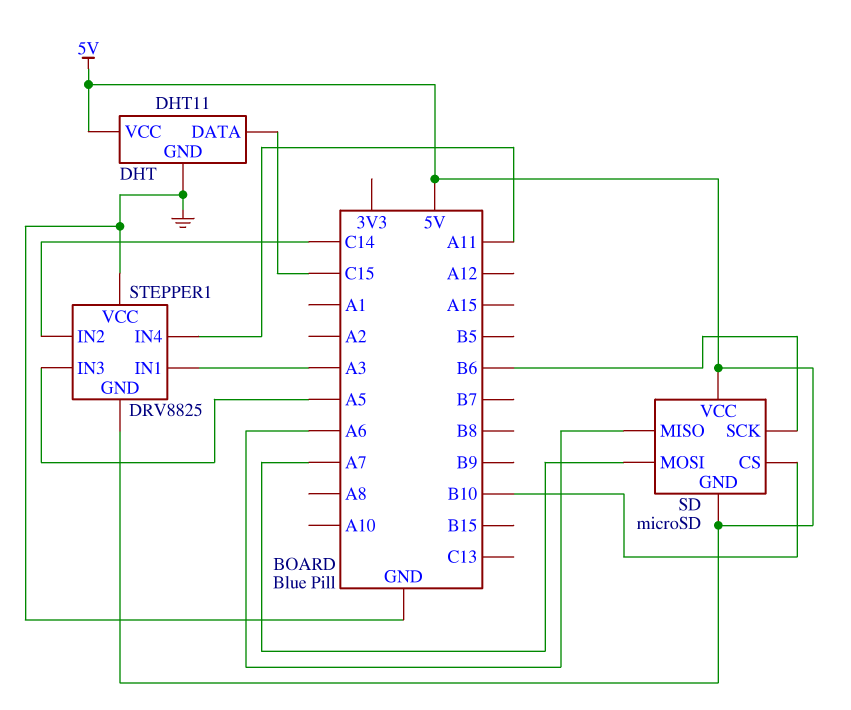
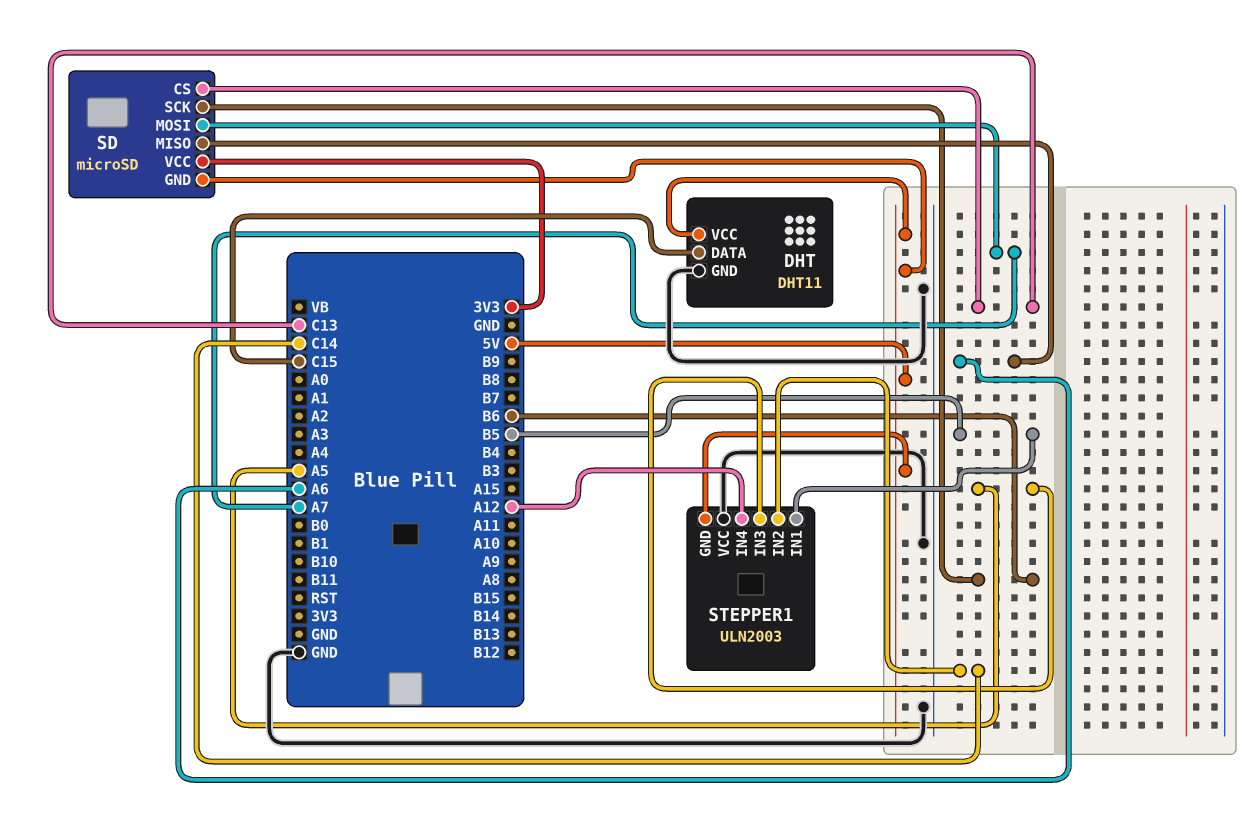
SD pin CS: B10 -> C13
SD pin VCC: 5V -> 3V3
STEPPER1: DRV8825 -> ULN2003
STEPPER1 pin IN1: A3 -> B5
STEPPER1 pin IN4: A11 -> A12

